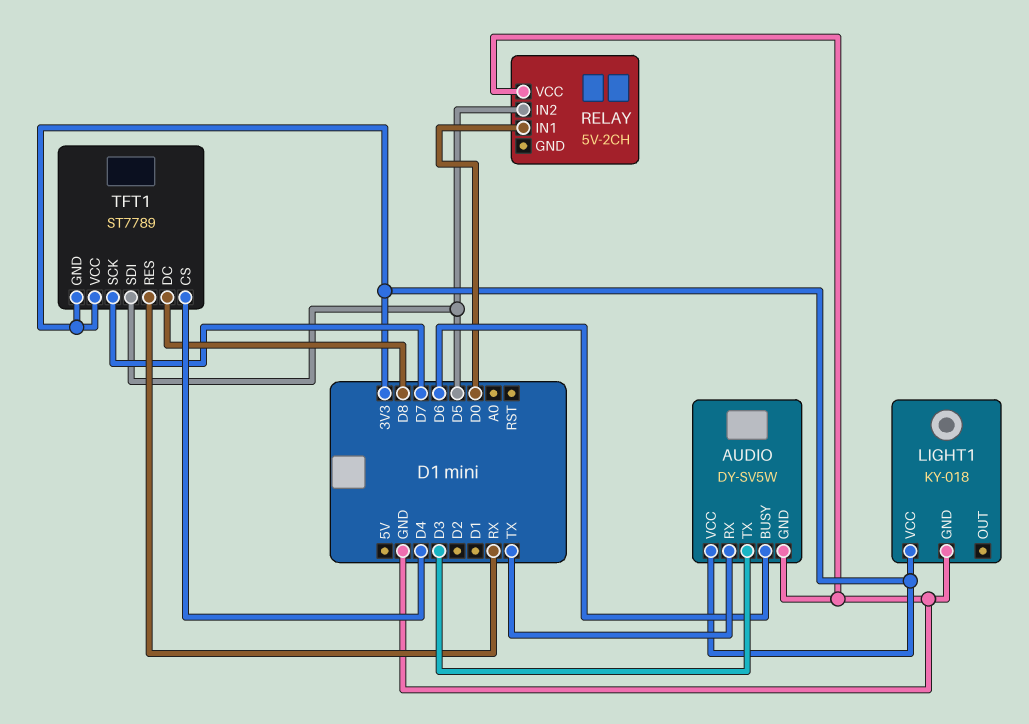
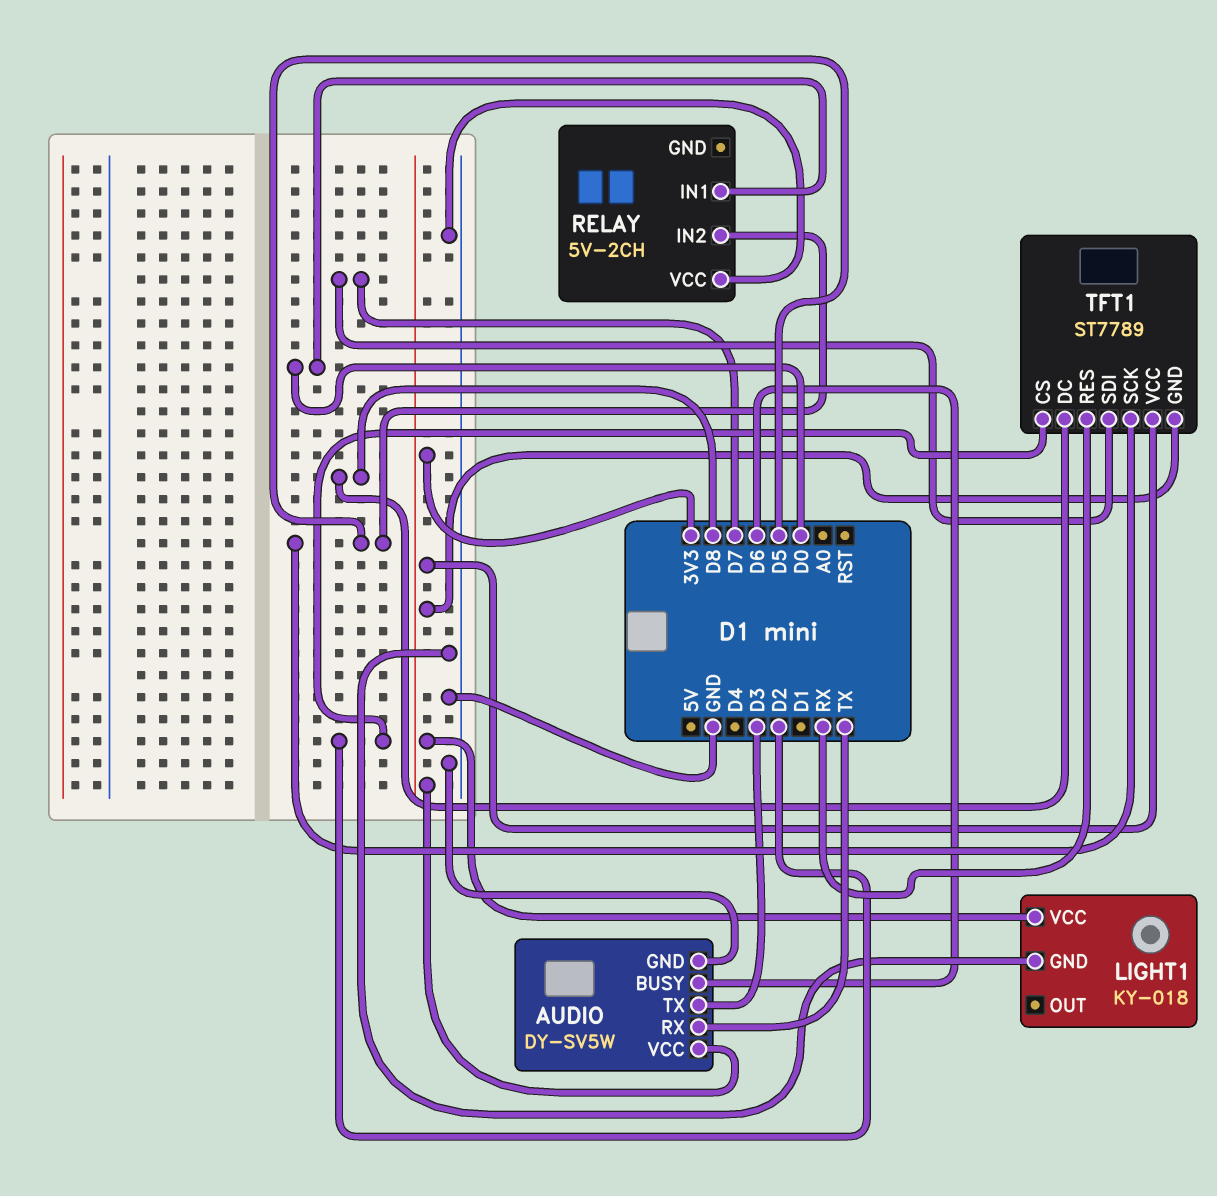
TFT1 pin CS: D4 -> D2
TFT1 pin SCK: D7 -> D5
TFT1 pin SDI: D5 -> D7

